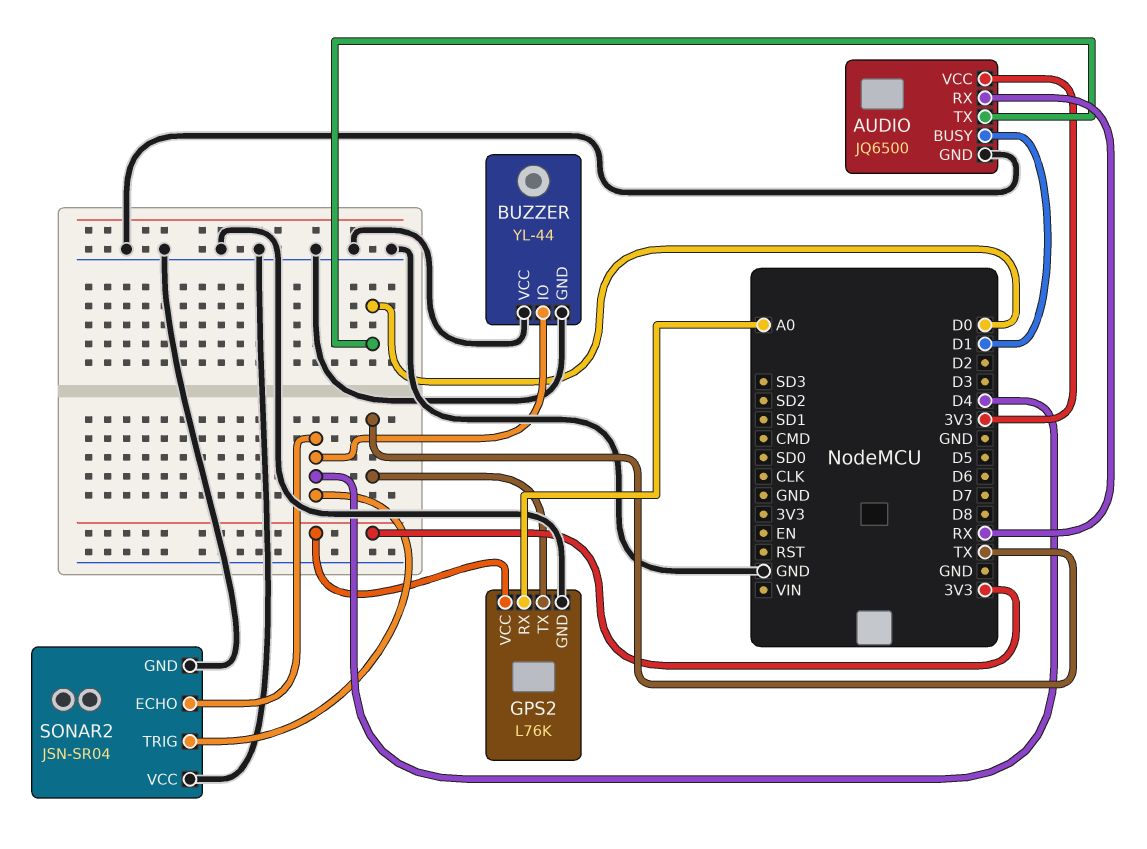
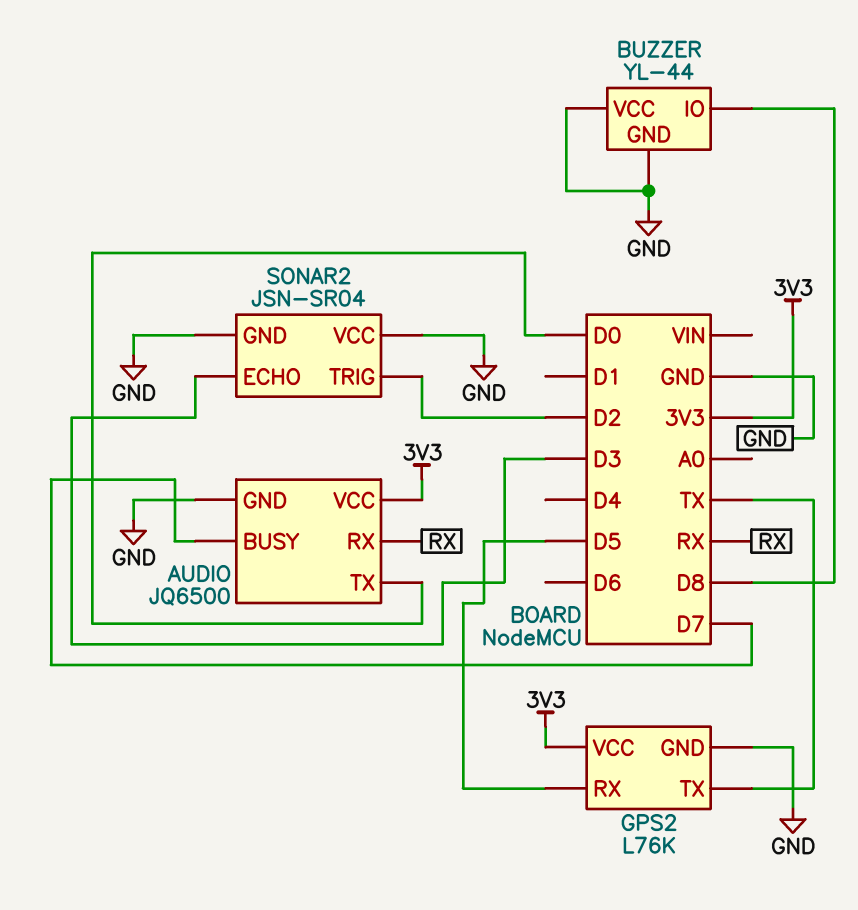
AUDIO pin BUSY: D1 -> D7
BUZZER pin IO: D4 -> D8
GPS2 pin RX: A0 -> D5
SONAR2 pin ECHO: D4 -> D3
SONAR2 pin TRIG: D4 -> D2

